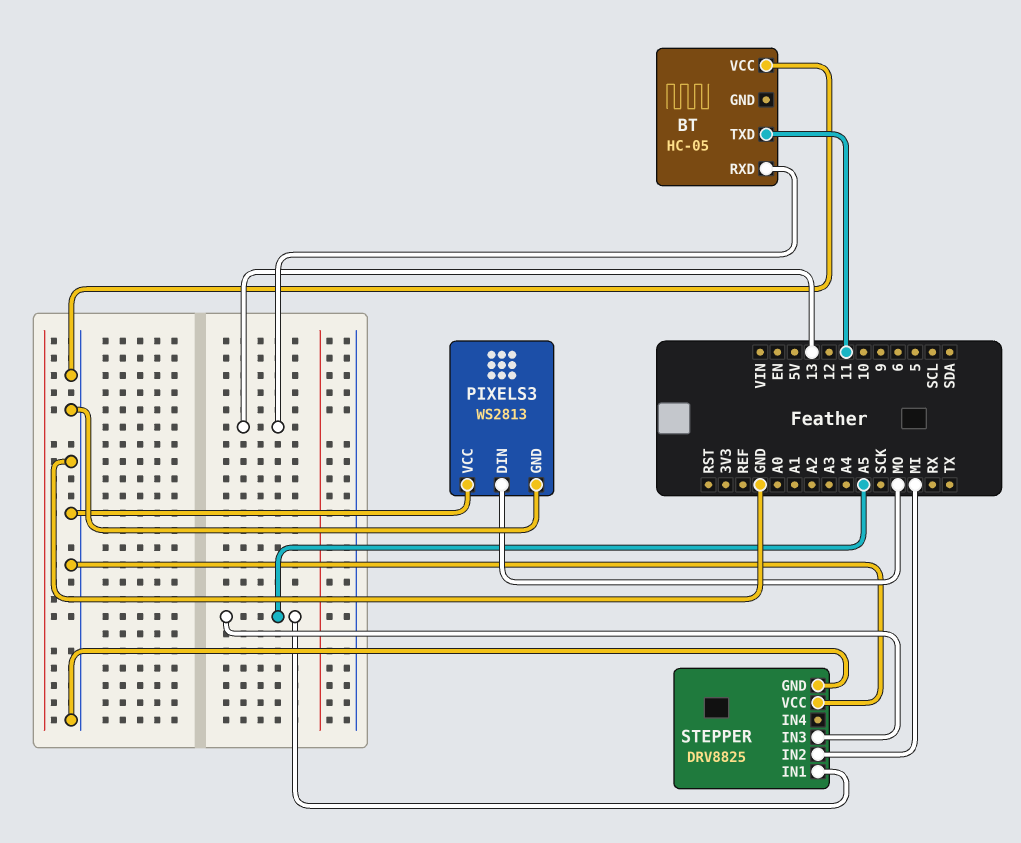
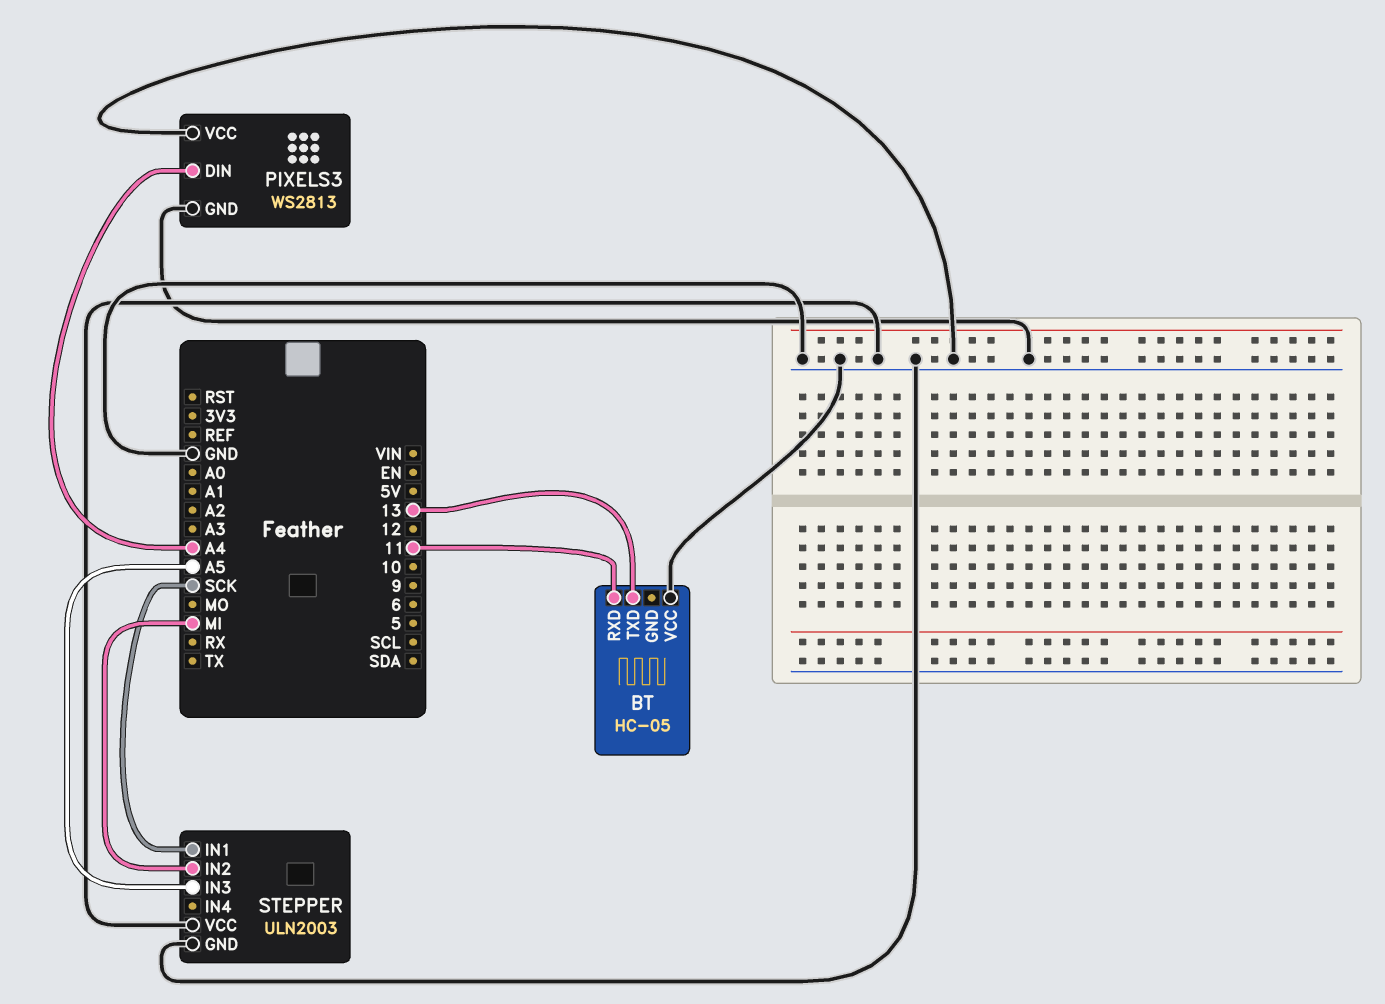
BT pin RXD: 13 -> 11
BT pin TXD: 11 -> 13
PIXELS3 pin DIN: MO -> A4
STEPPER: DRV8825 -> ULN2003
STEPPER pin IN1: A5 -> SCK

